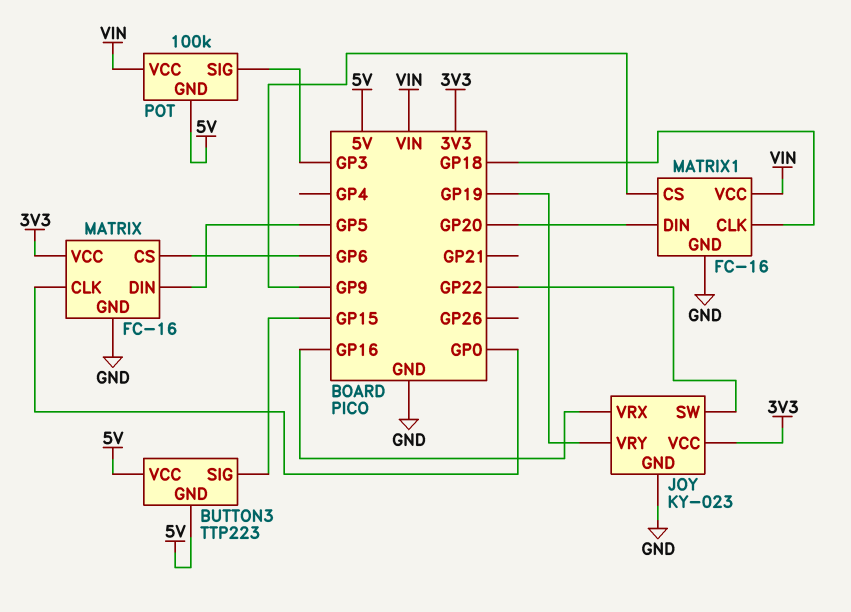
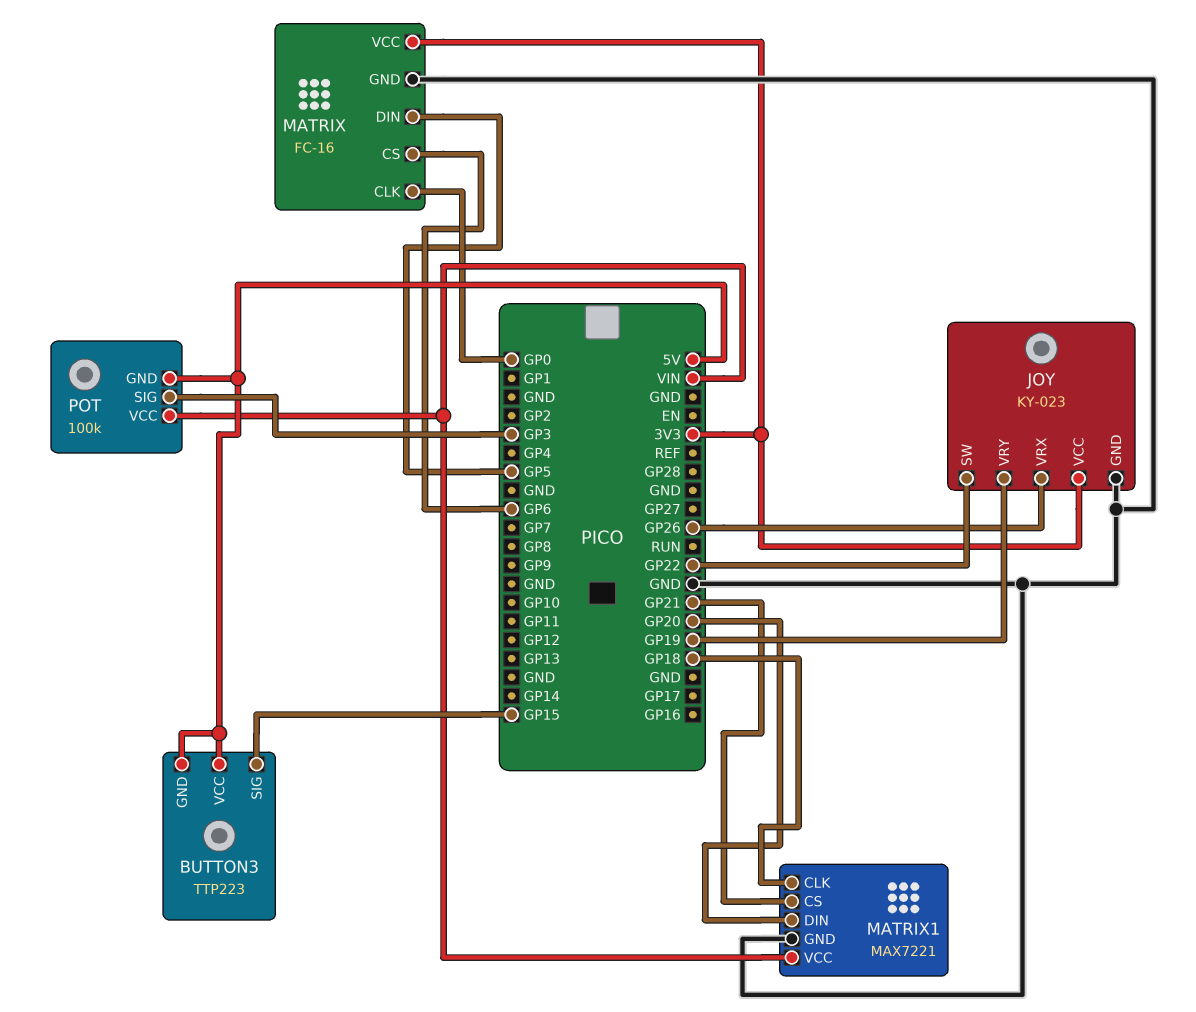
JOY pin VRX: GP16 -> GP26
MATRIX1: FC-16 -> MAX7221
MATRIX1 pin CS: GP9 -> GP21

